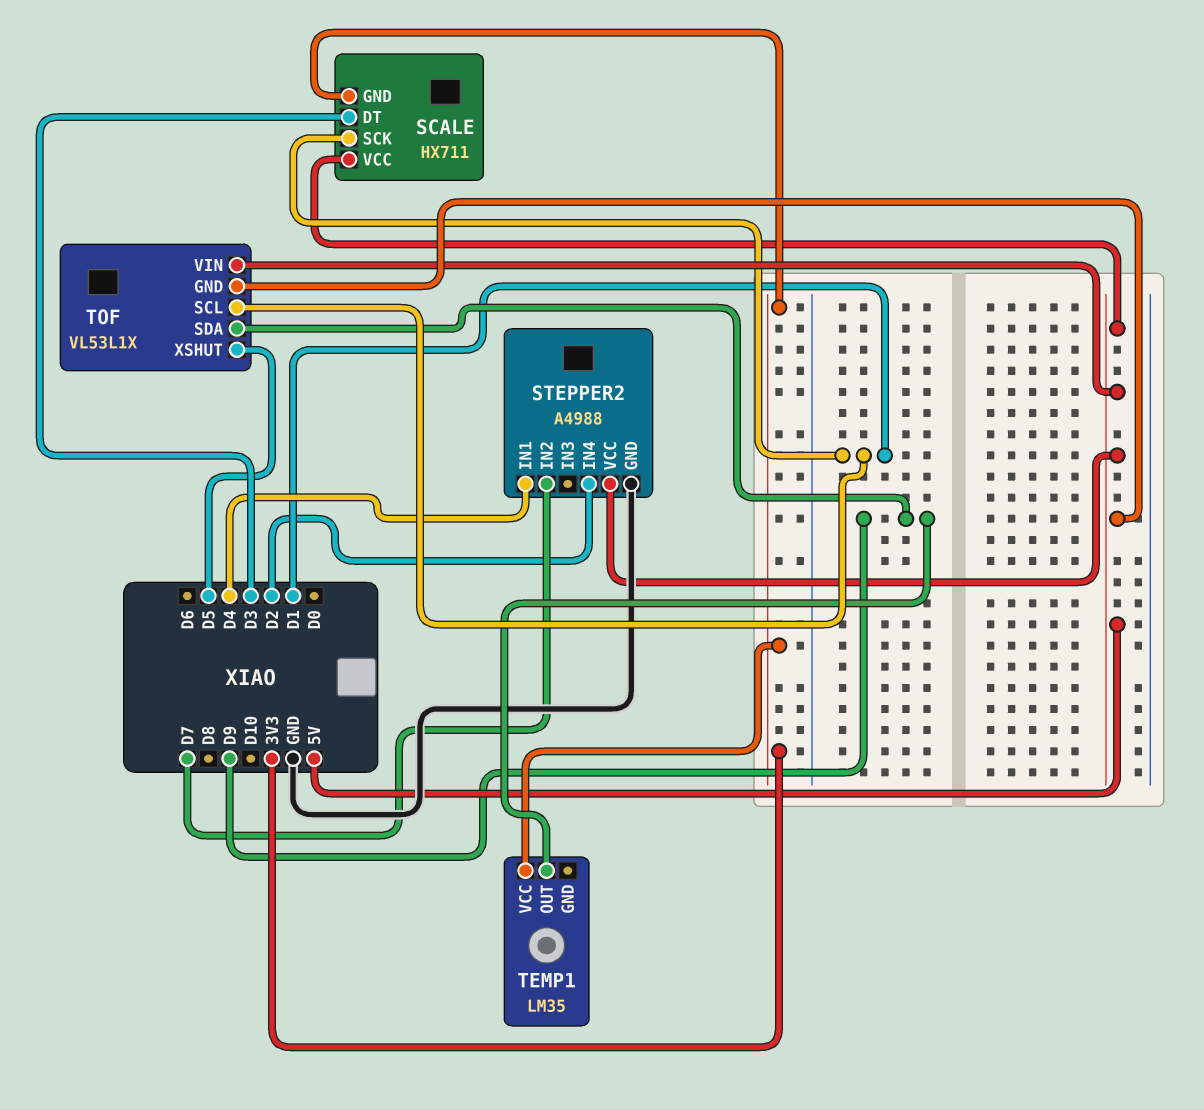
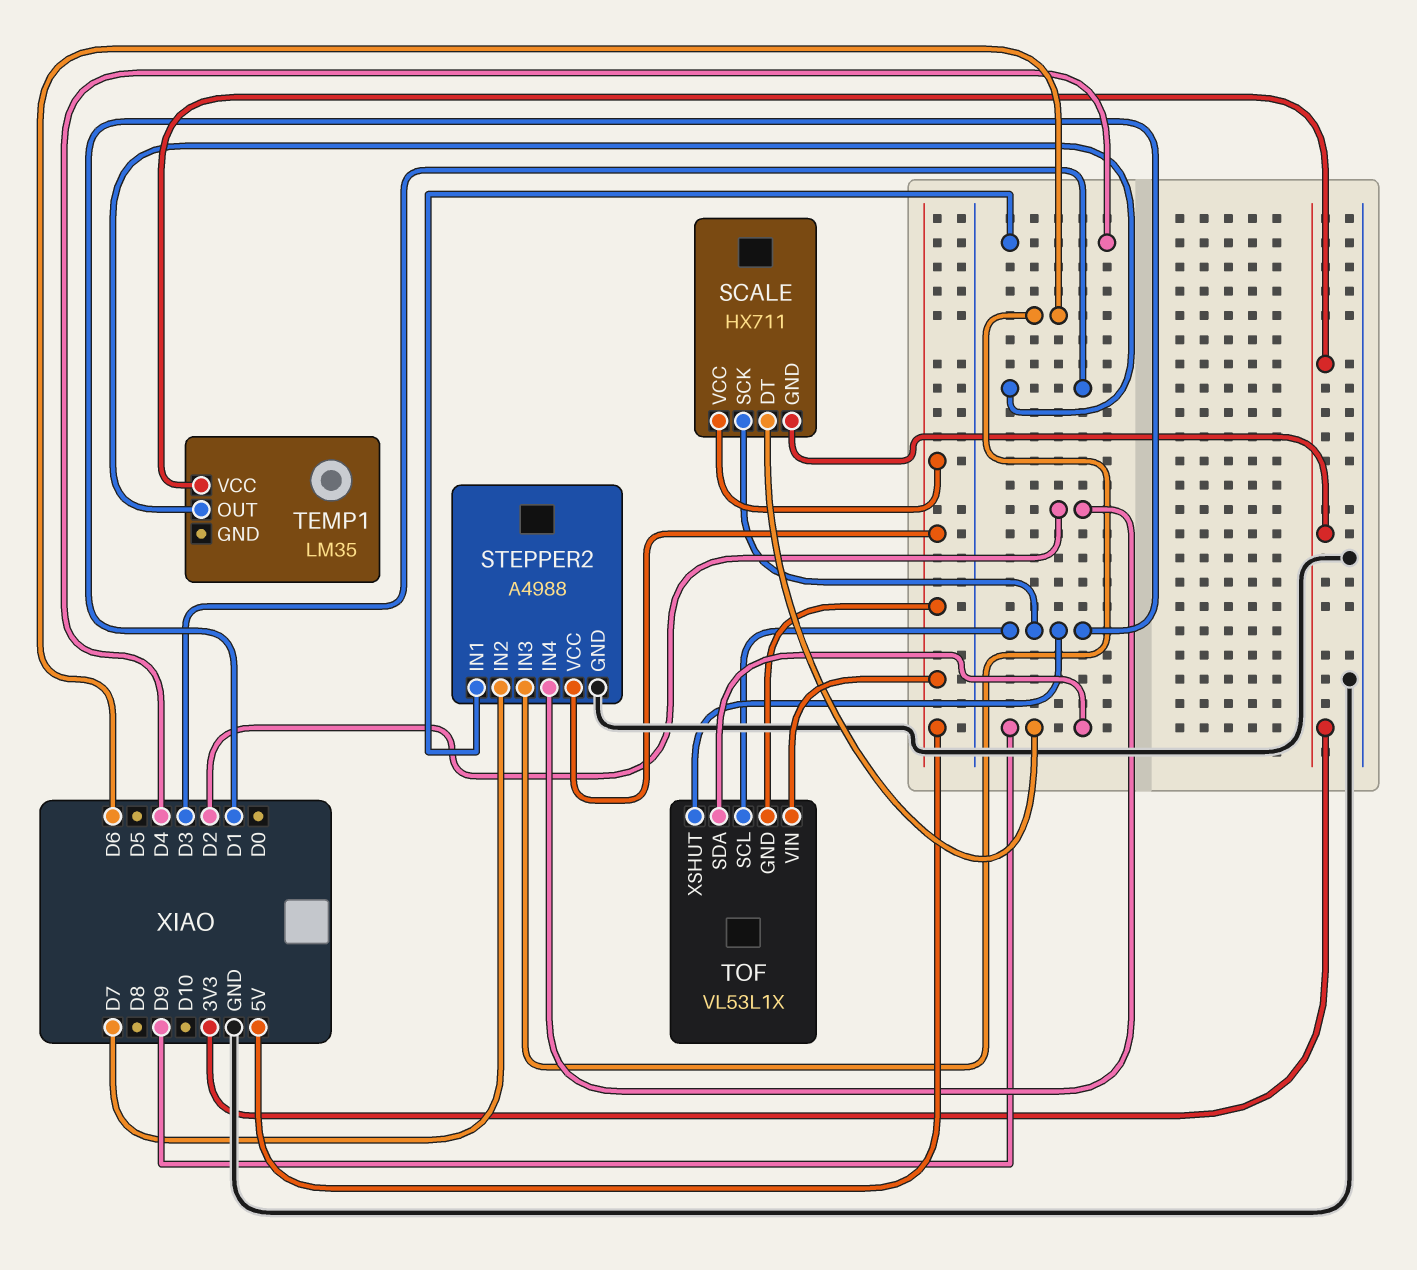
SCALE pin DT: D3 -> D9
STEPPER2 pin IN3: none -> D6
TEMP1 pin OUT: D9 -> D3
TOF pin XSHUT: D5 -> D1

